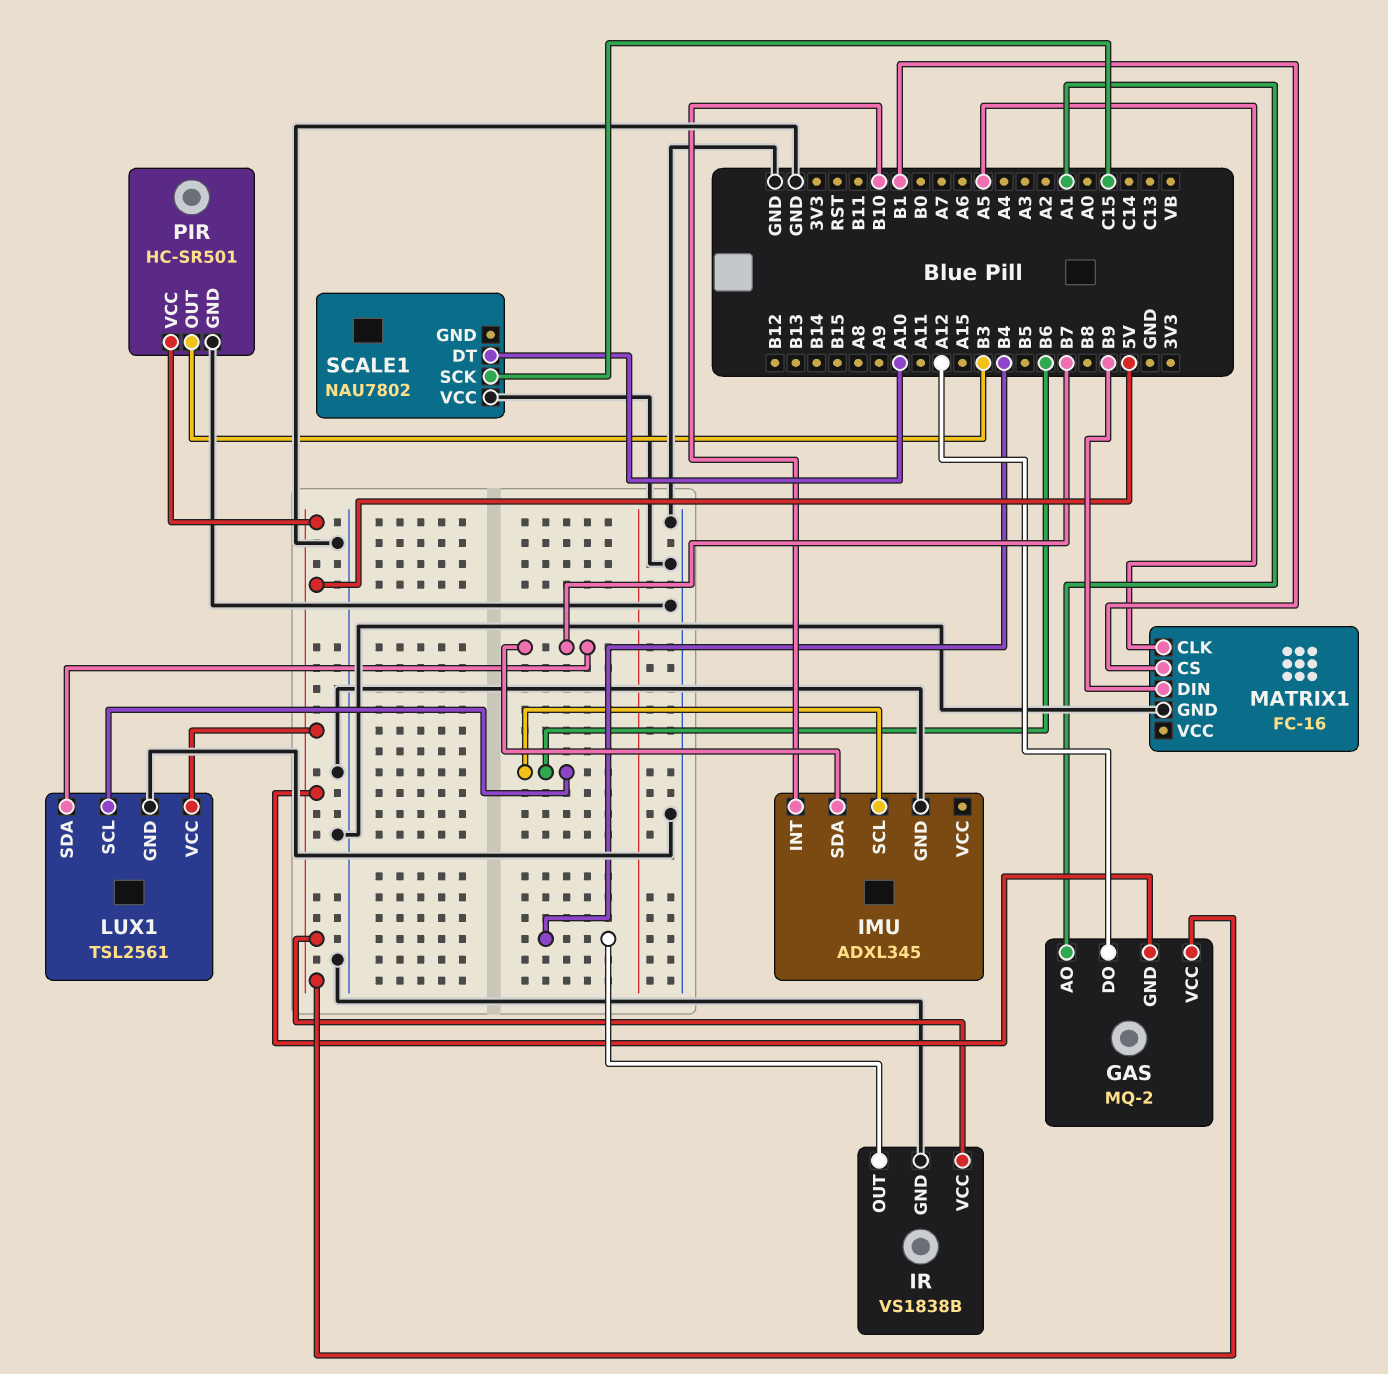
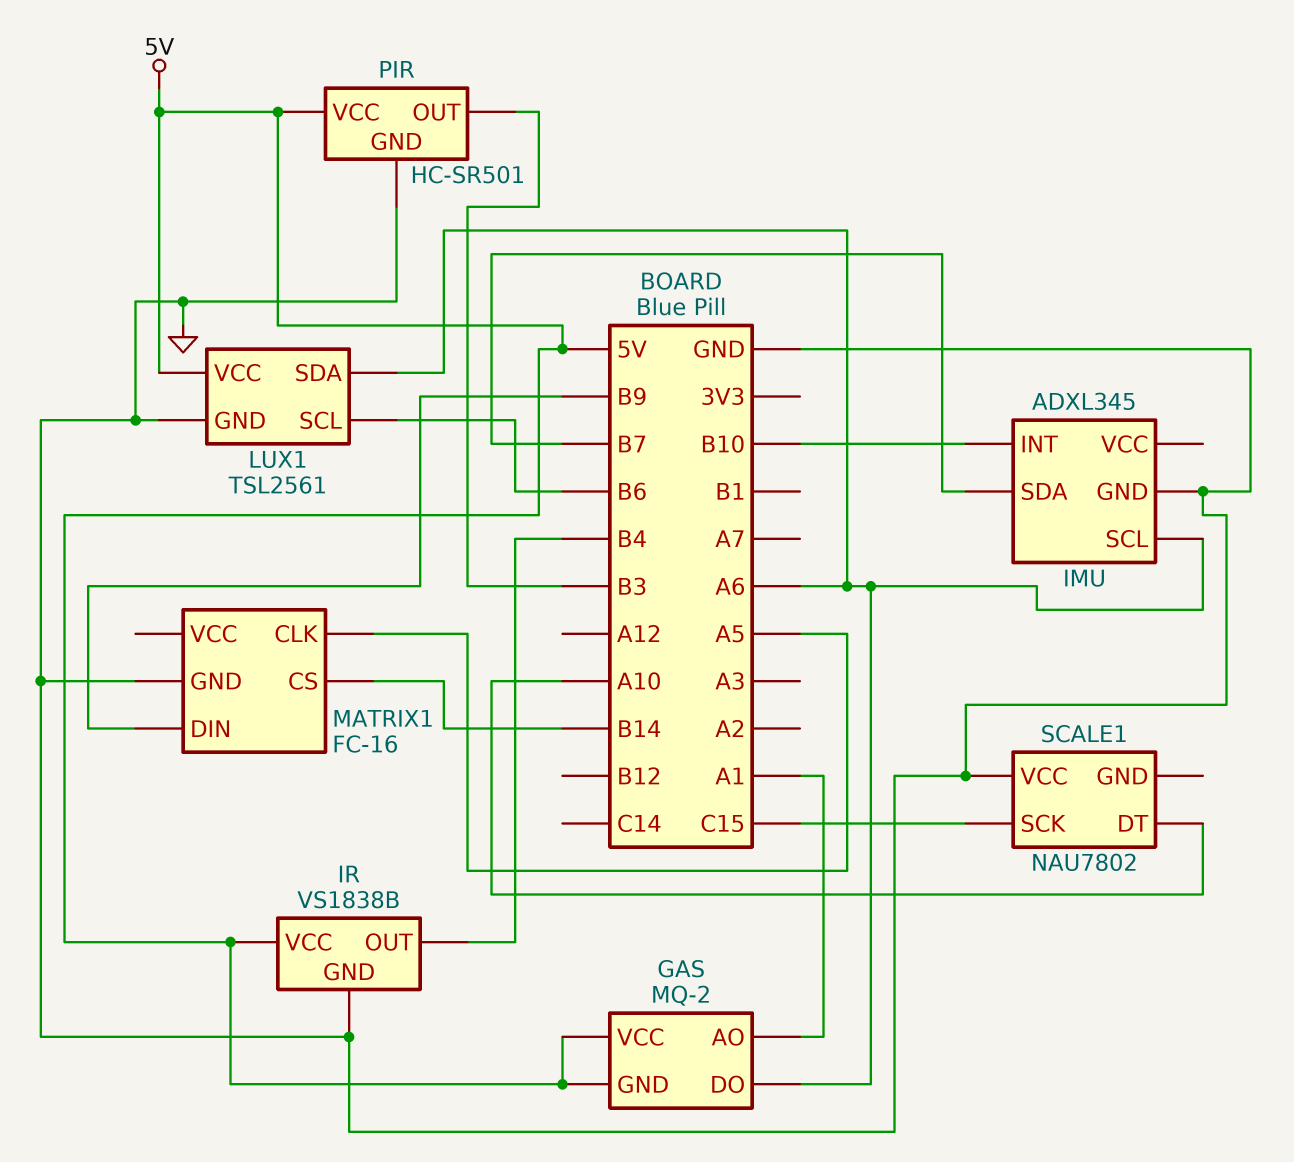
GAS pin DO: A12 -> A6
IMU pin SCL: B6 -> A6
LUX1 pin SDA: B7 -> A6
MATRIX1 pin CS: B1 -> B14

